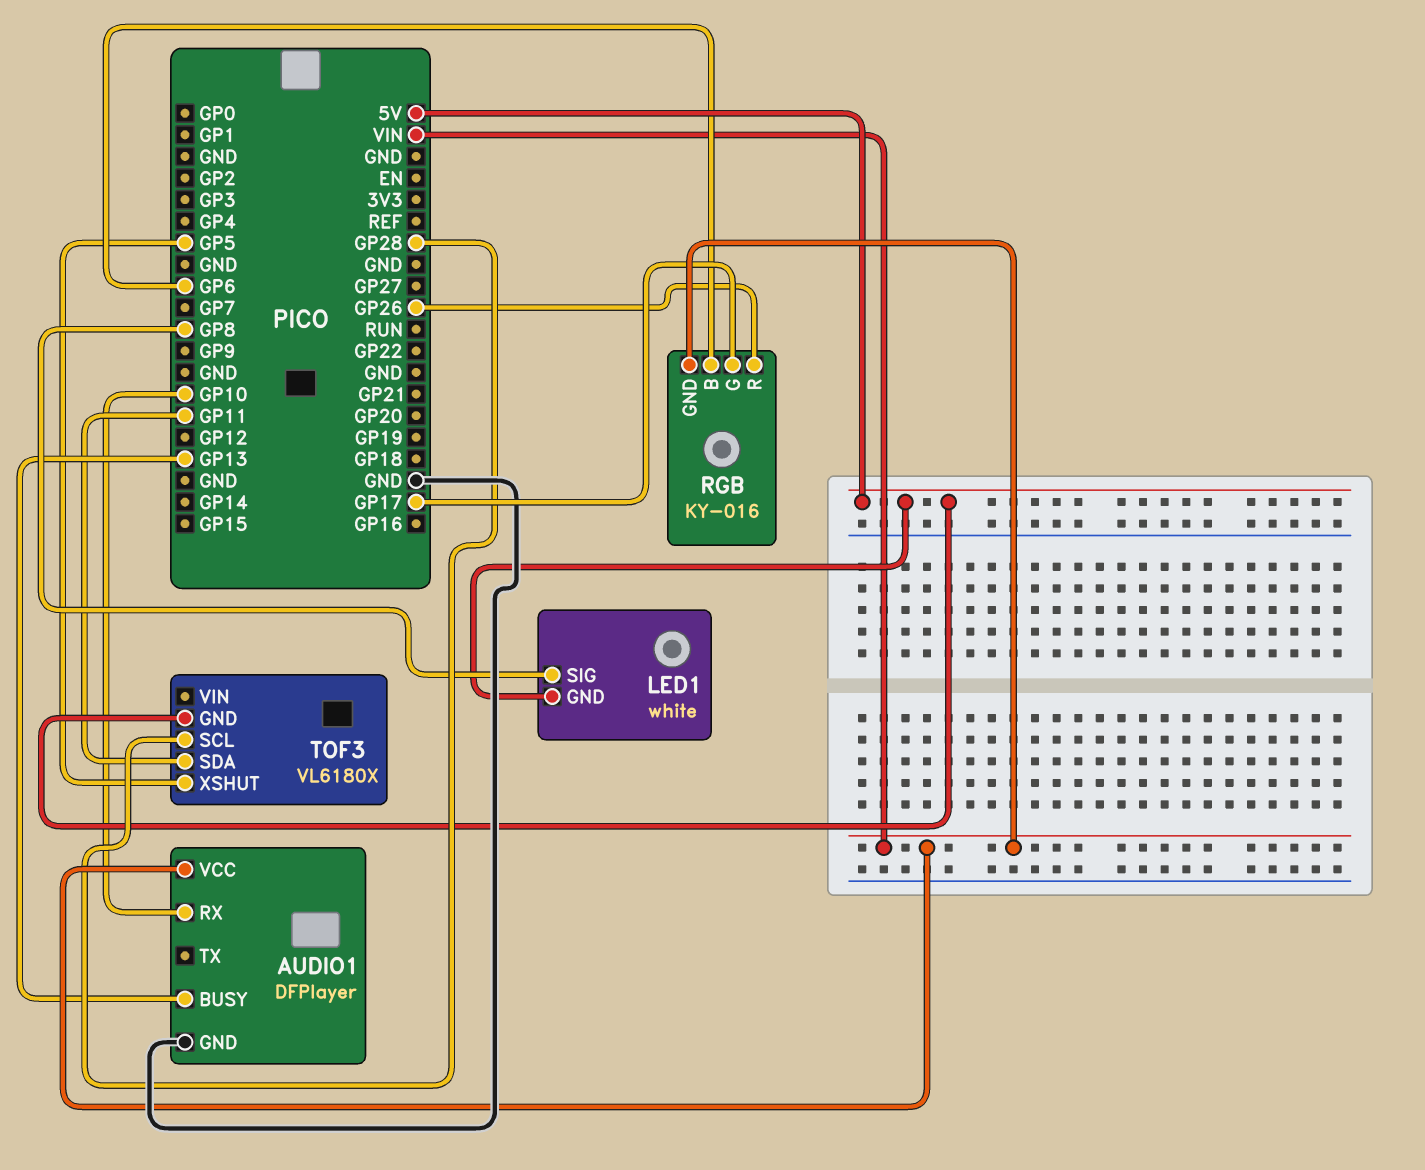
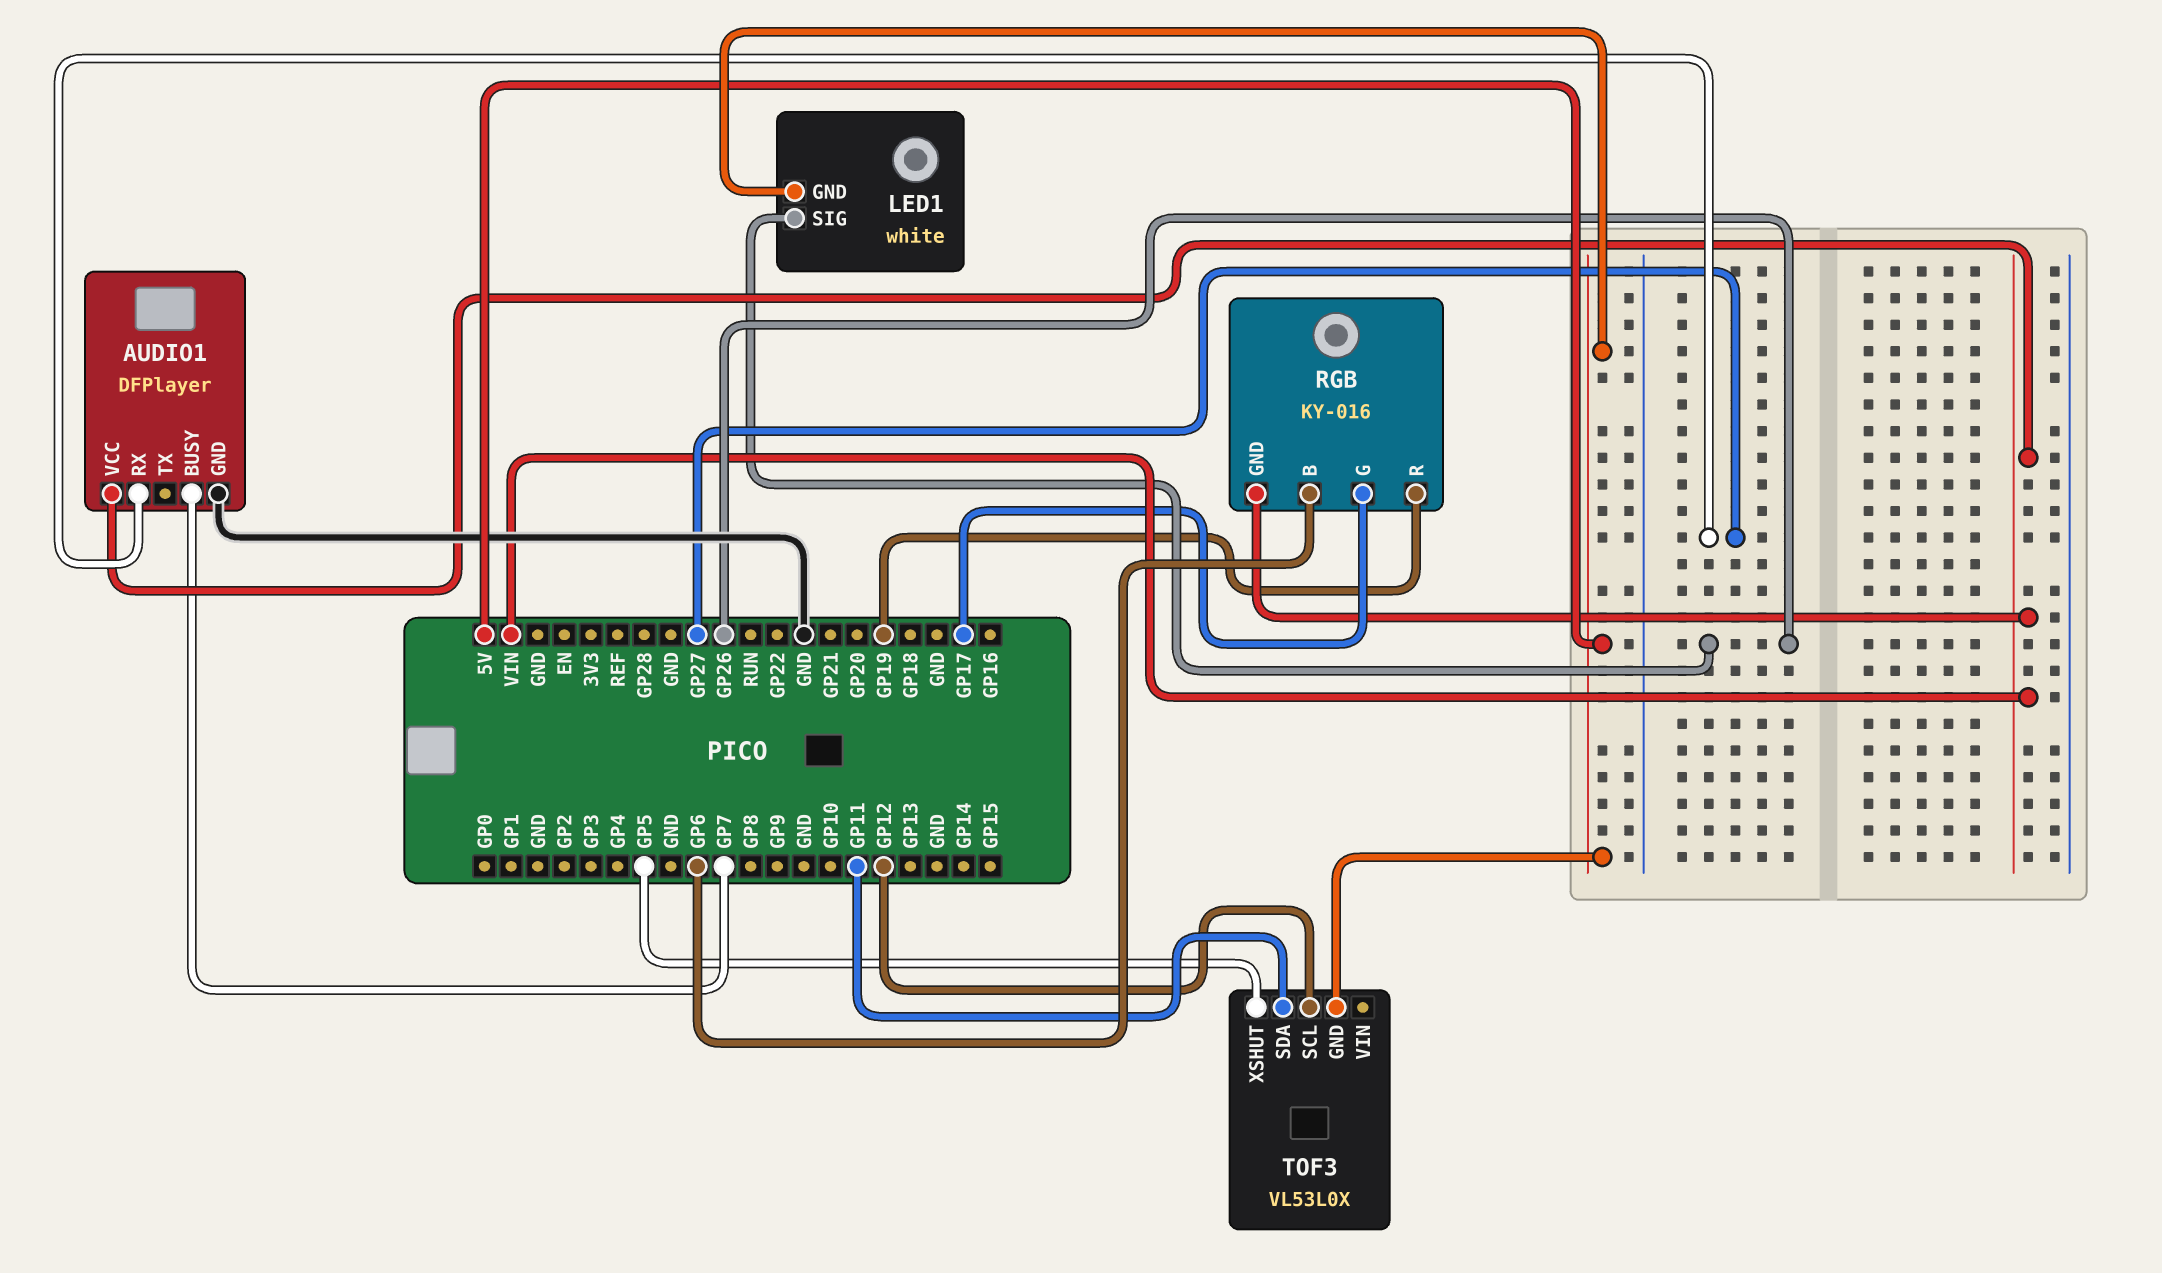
AUDIO1 pin BUSY: GP13 -> GP7
AUDIO1 pin RX: GP10 -> GP27
LED1 pin SIG: GP8 -> GP26
RGB pin R: GP26 -> GP19
TOF3: VL6180X -> VL53L0X
TOF3 pin SCL: GP28 -> GP12

